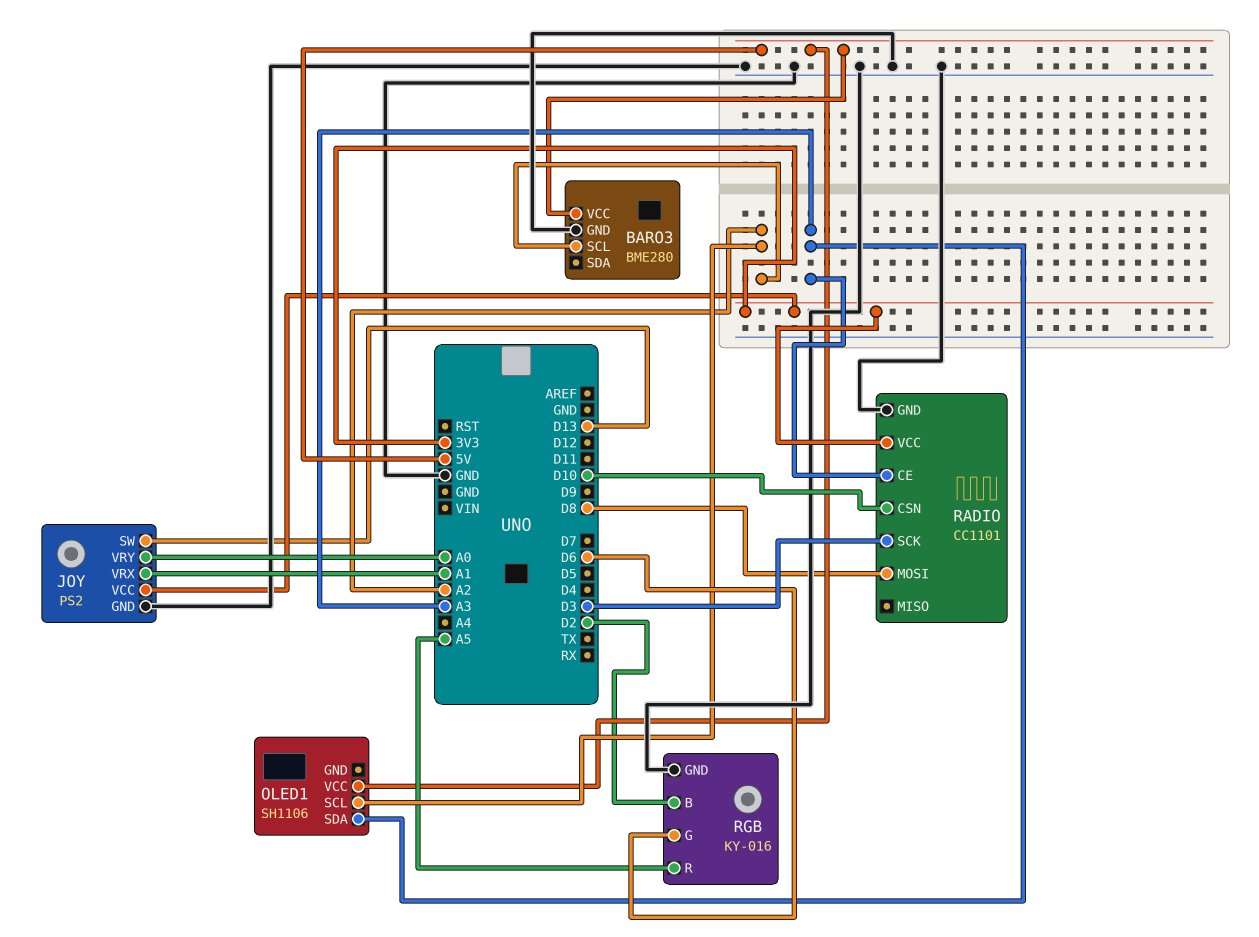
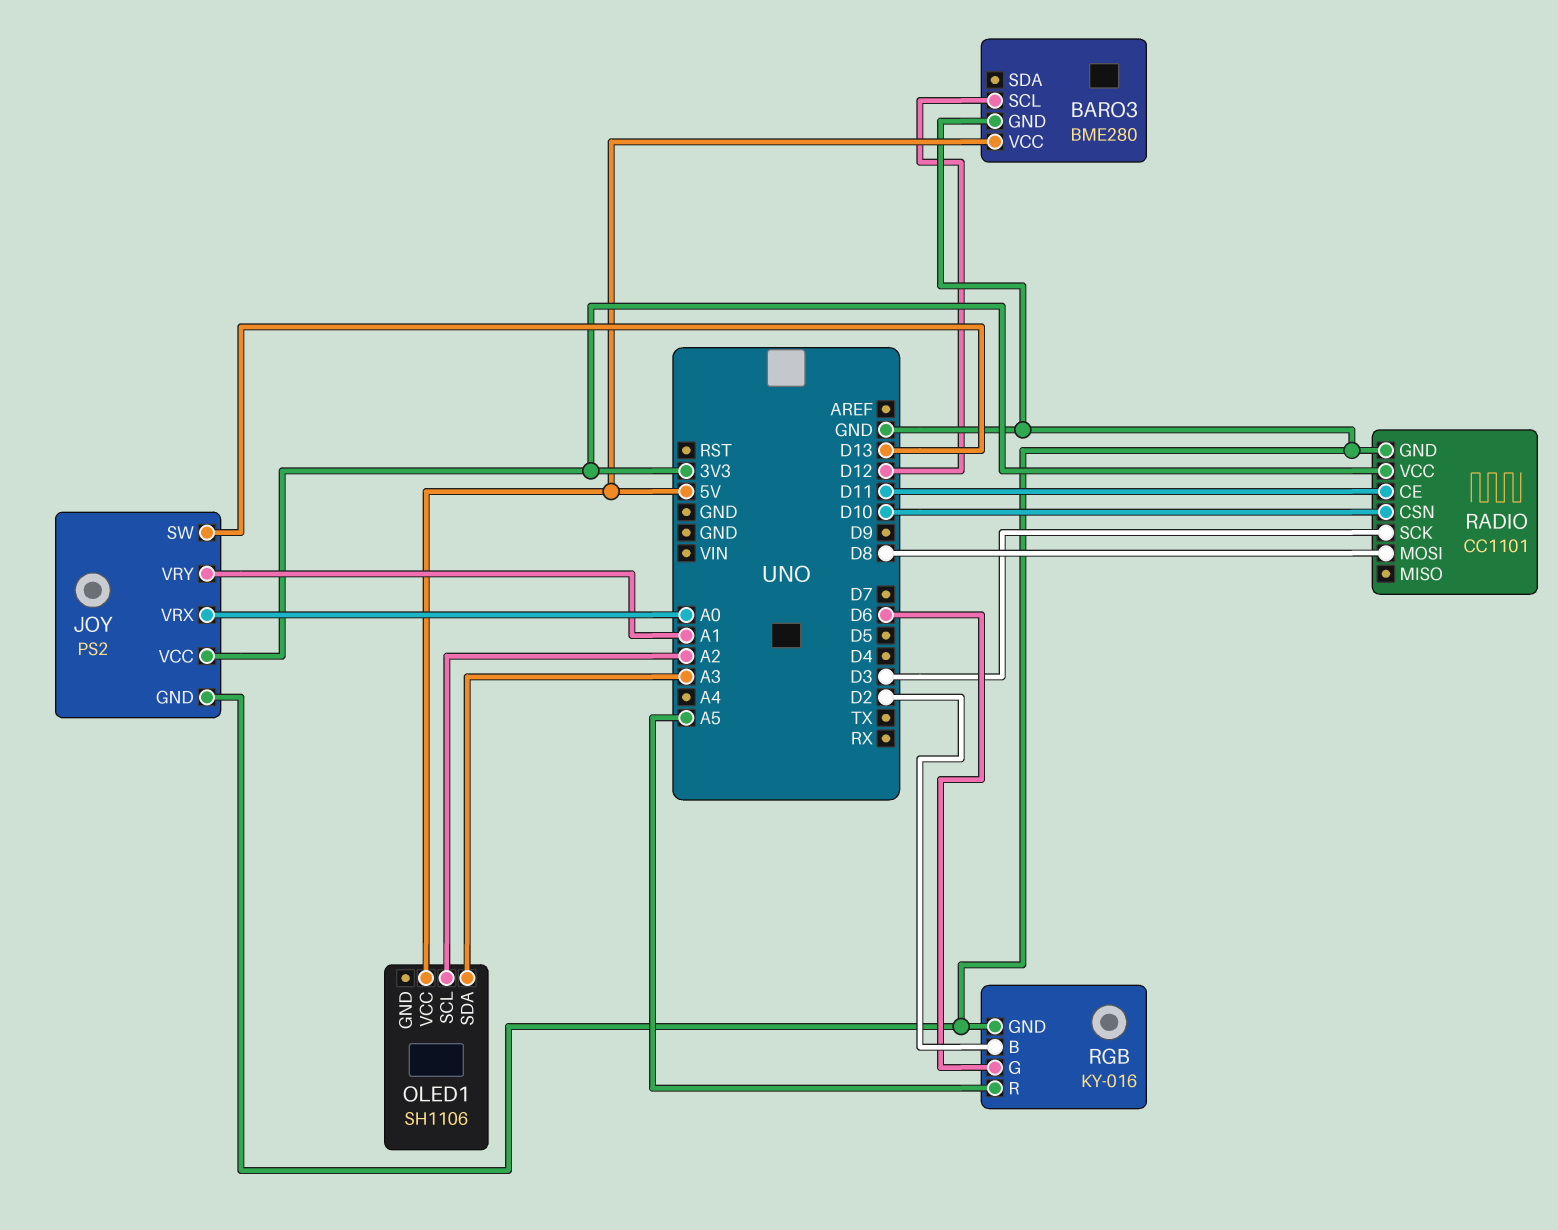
BARO3 pin SCL: A2 -> D12
JOY pin VRX: A1 -> A0
JOY pin VRY: A0 -> A1
RADIO pin CE: A3 -> D11

